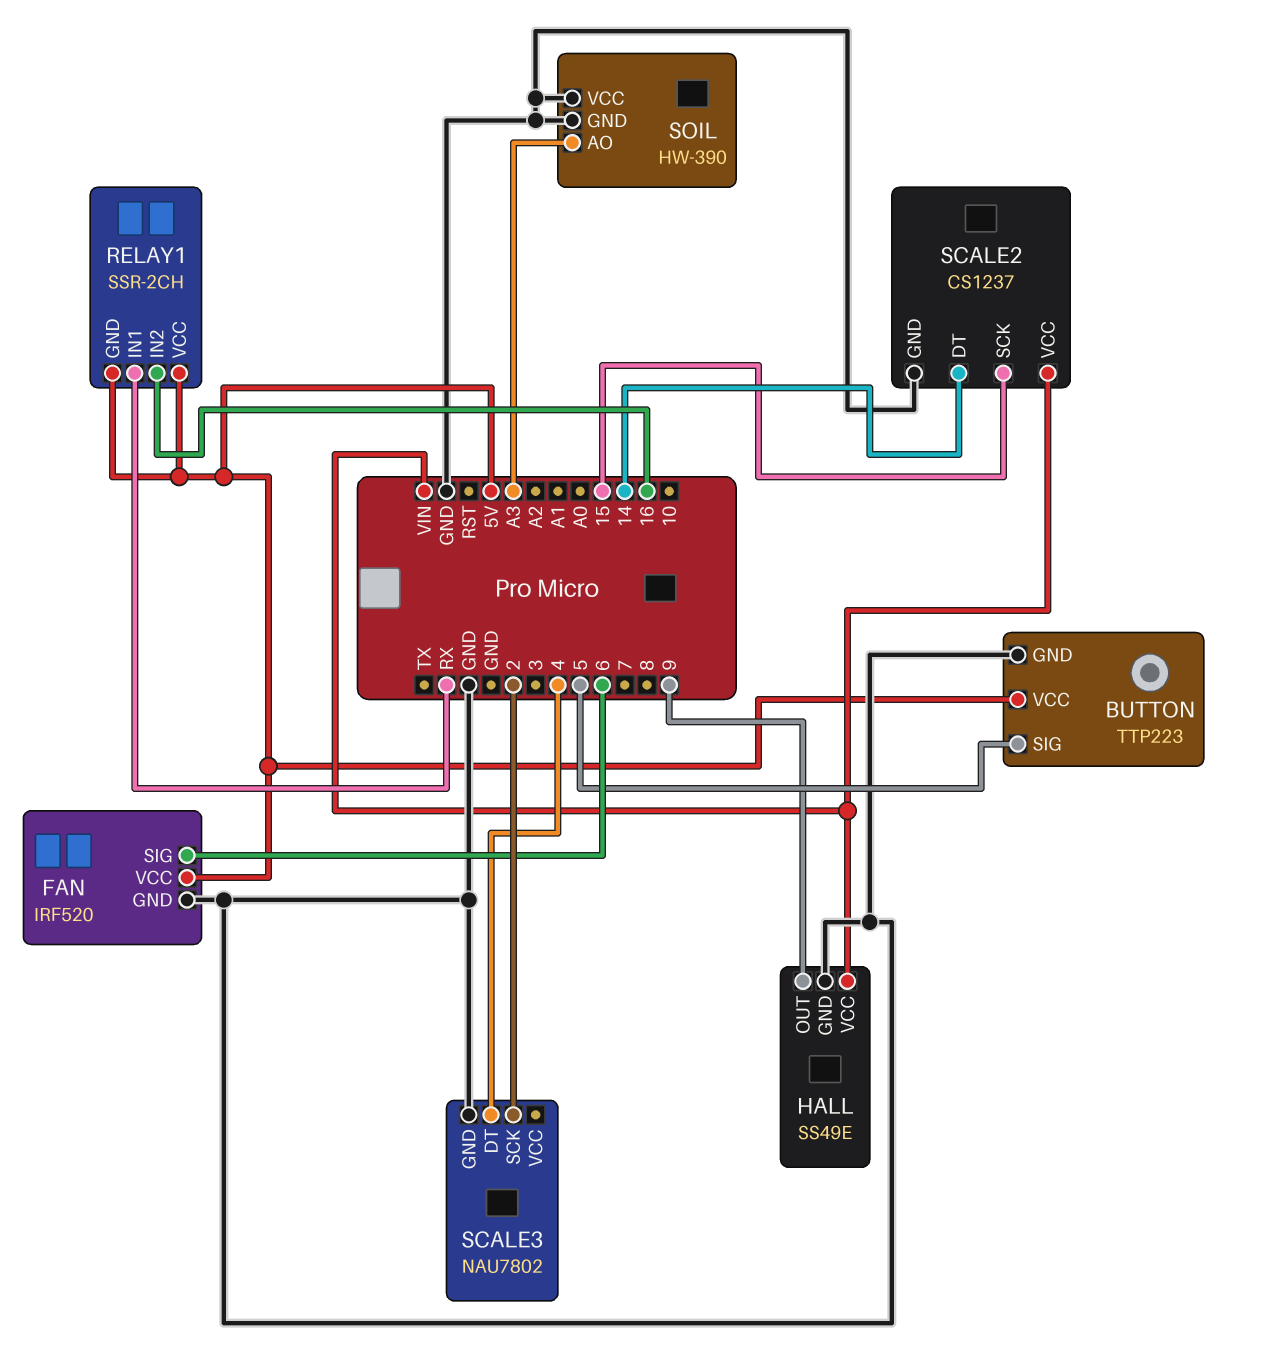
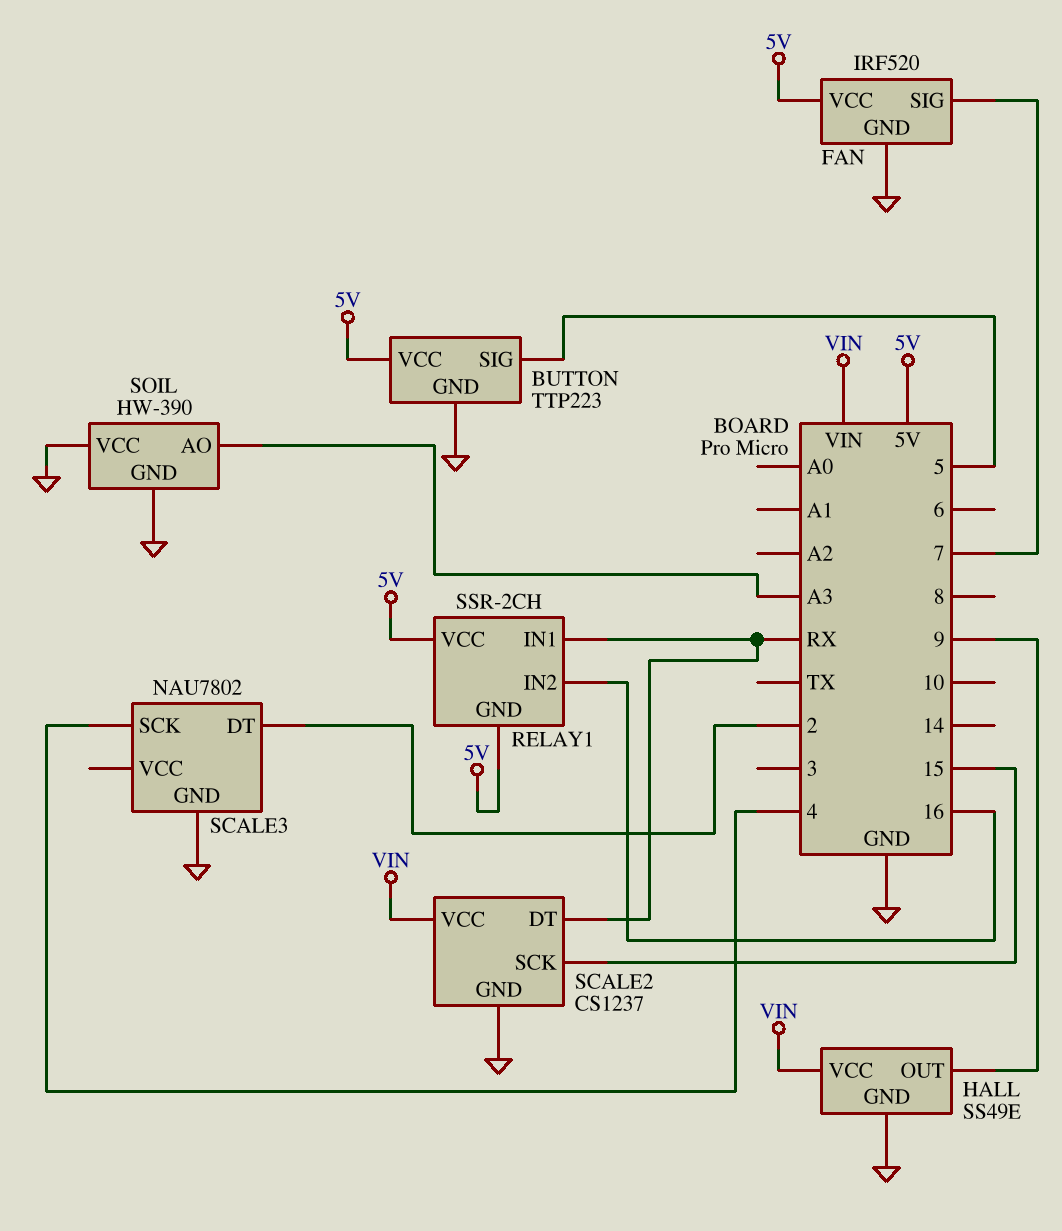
FAN pin SIG: 6 -> 7
SCALE2 pin DT: 14 -> RX
SCALE3 pin DT: 4 -> 2
SCALE3 pin SCK: 2 -> 4

